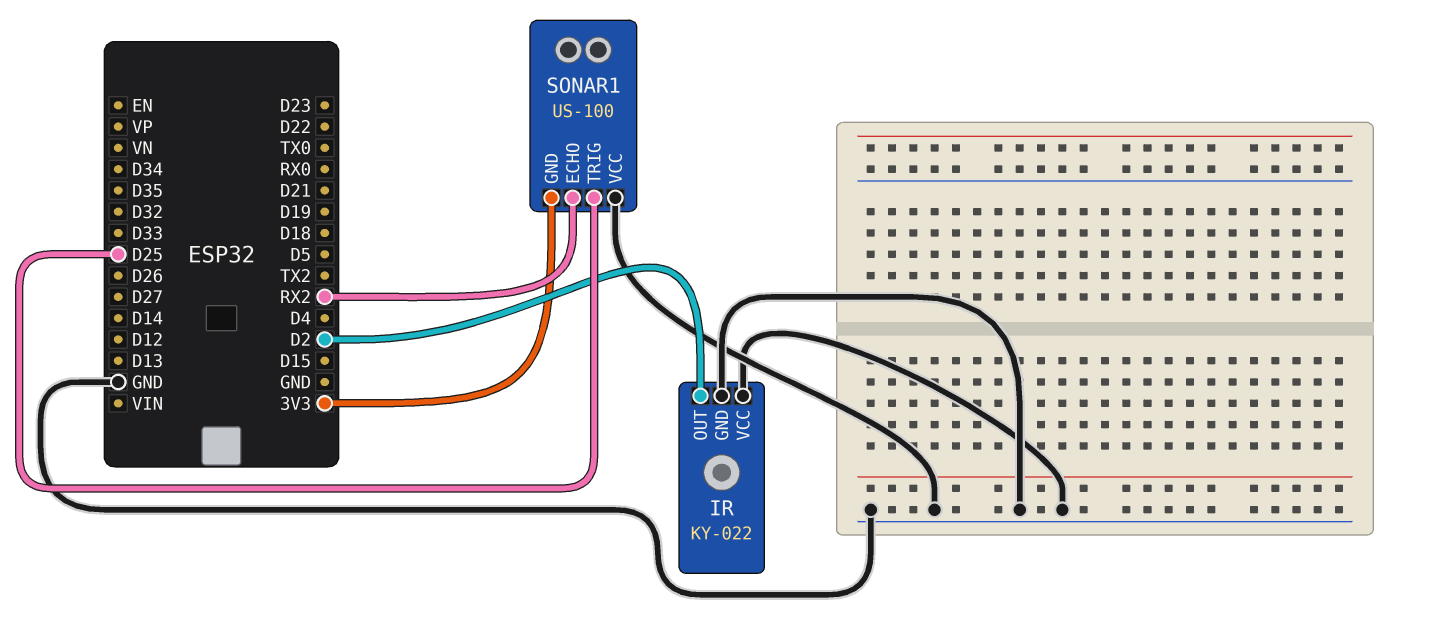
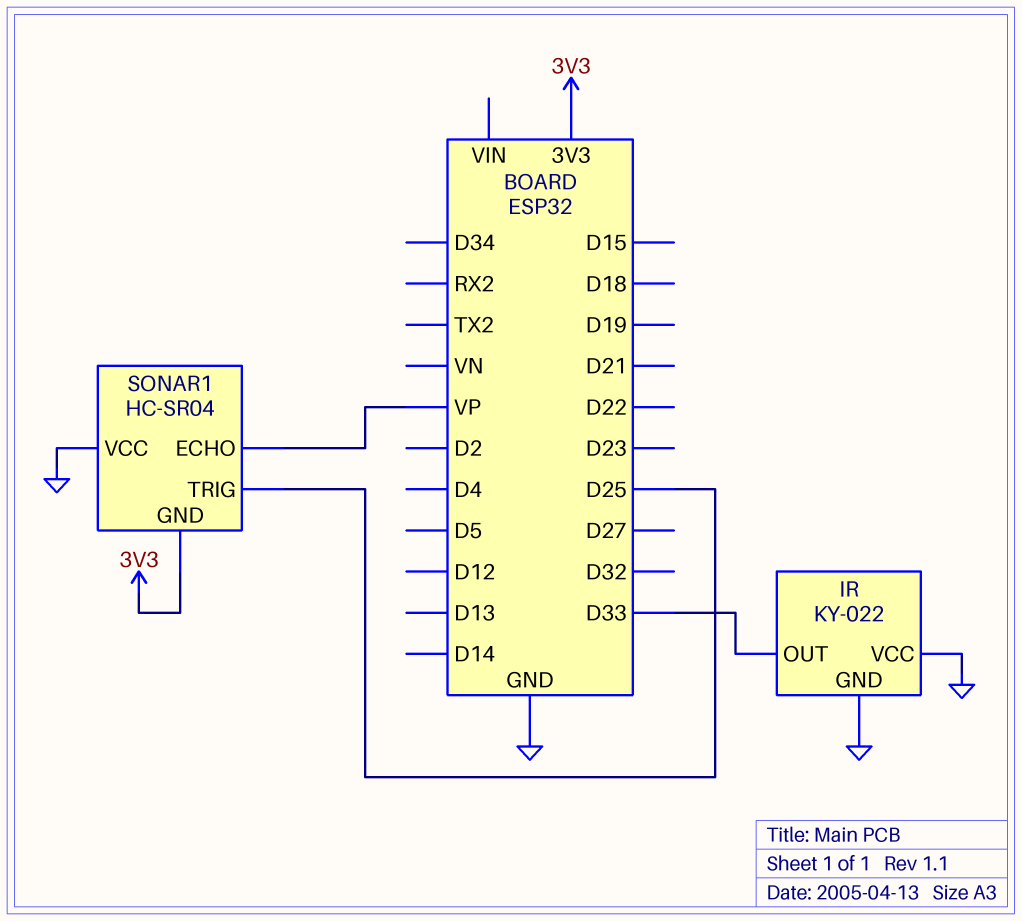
IR pin OUT: D2 -> D33
SONAR1: US-100 -> HC-SR04
SONAR1 pin ECHO: RX2 -> VP

